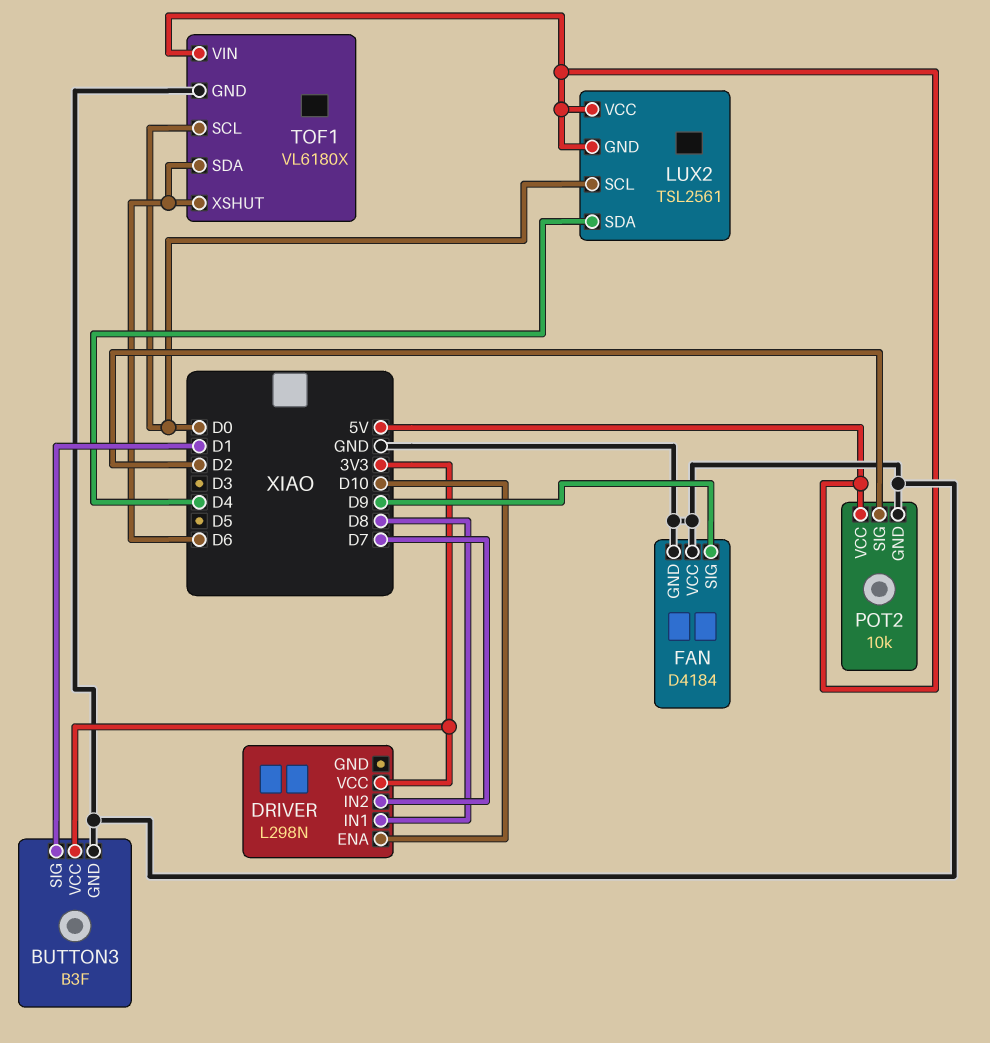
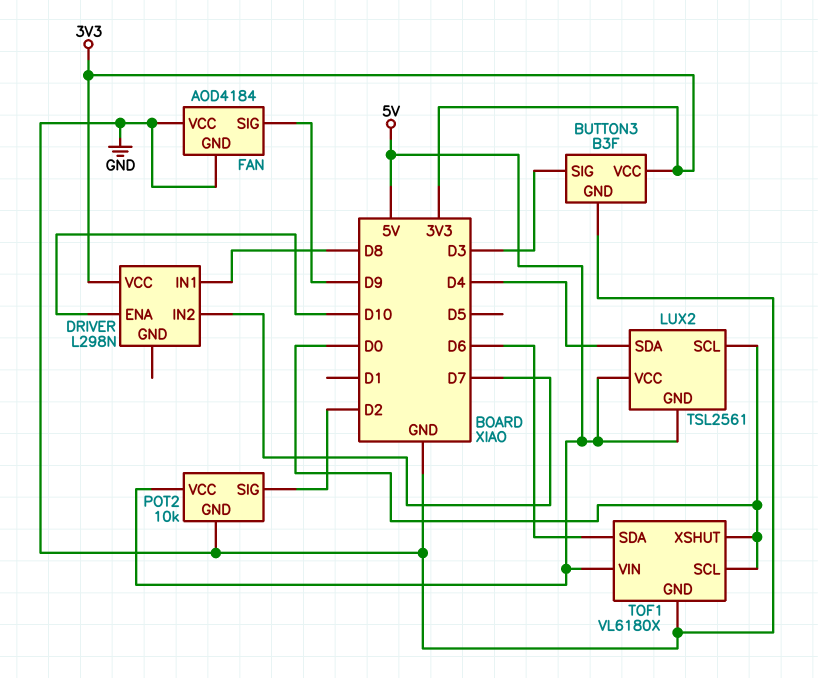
BUTTON3 pin SIG: D1 -> D3
FAN: D4184 -> AOD4184
TOF1 pin XSHUT: D6 -> D0

